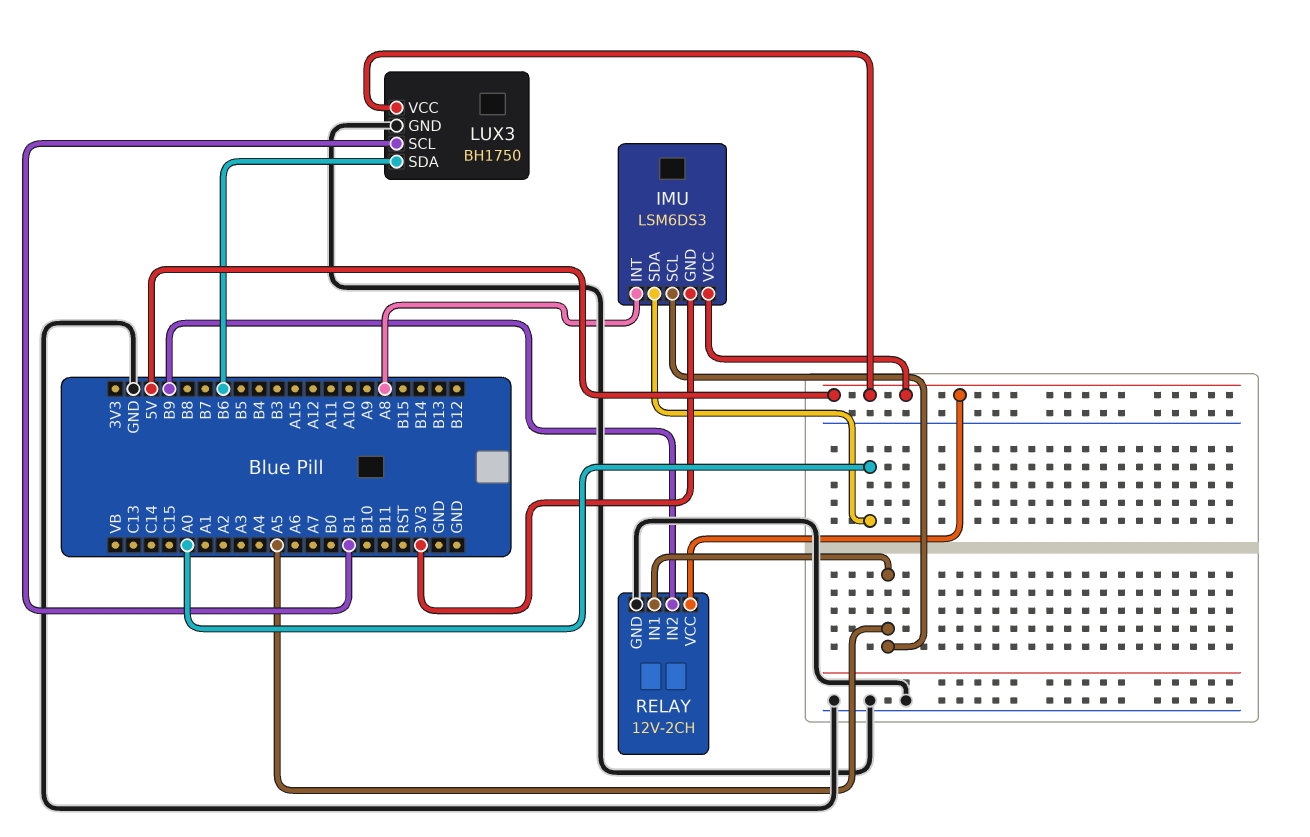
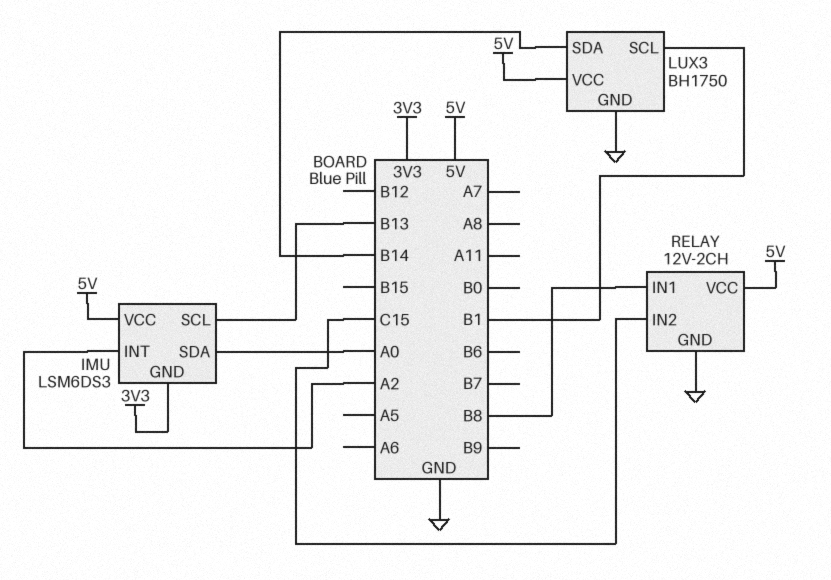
IMU pin INT: A8 -> A2
IMU pin SCL: A5 -> B13
LUX3 pin SDA: B6 -> B14
RELAY pin IN1: A5 -> B8
RELAY pin IN2: B9 -> C15

